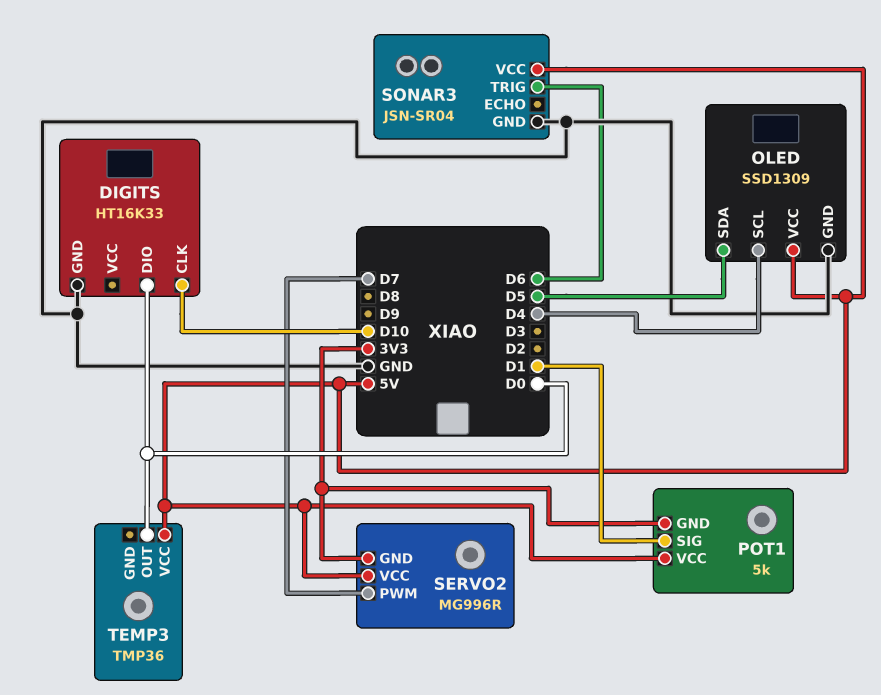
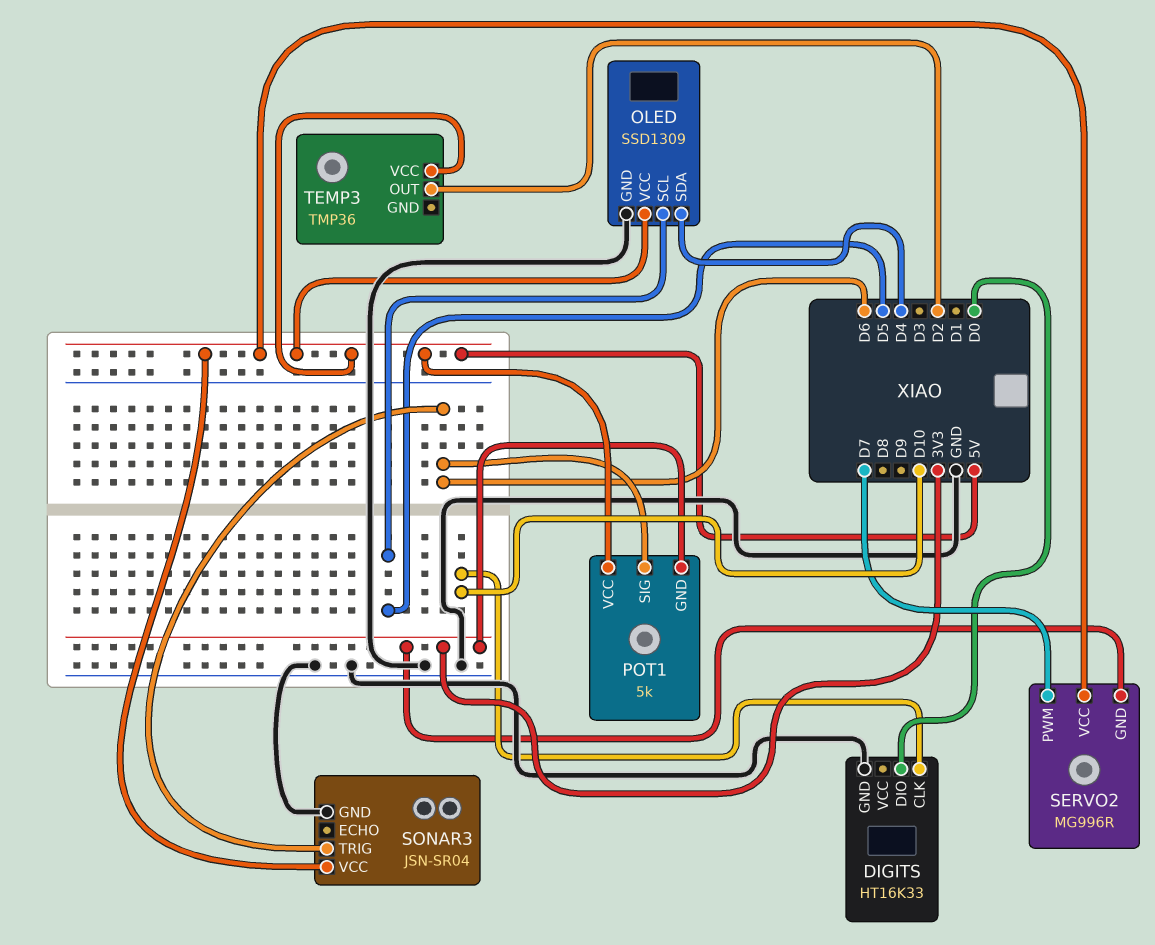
OLED pin SCL: D4 -> D5
OLED pin SDA: D5 -> D4
POT1 pin SIG: D1 -> D6
TEMP3 pin OUT: D0 -> D2

